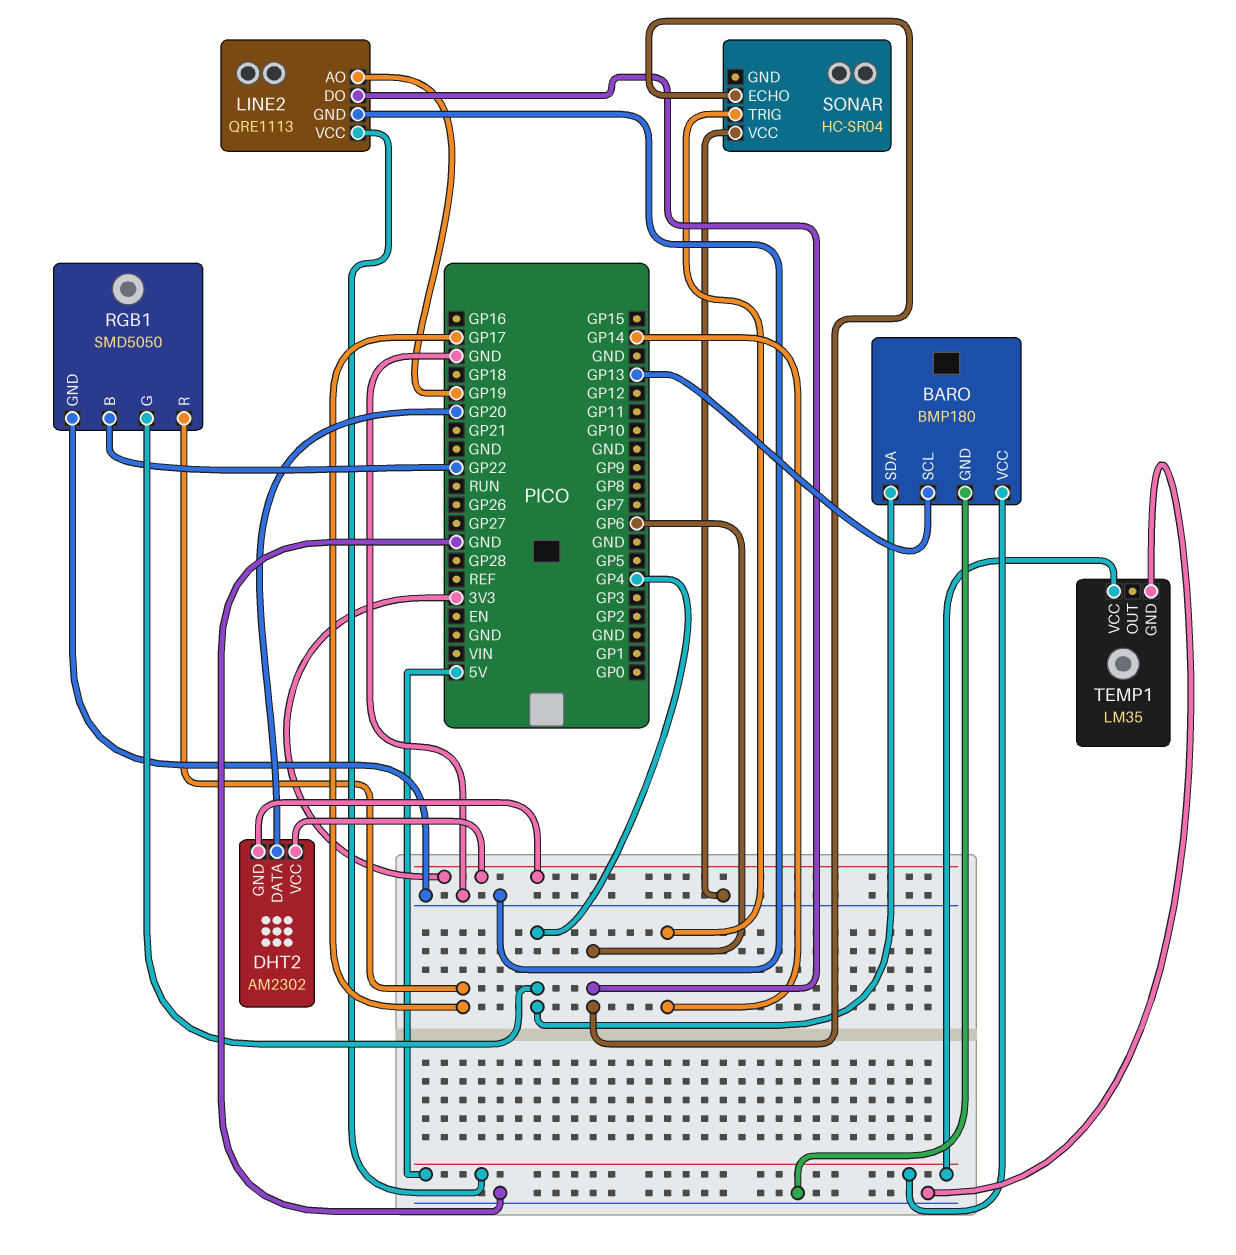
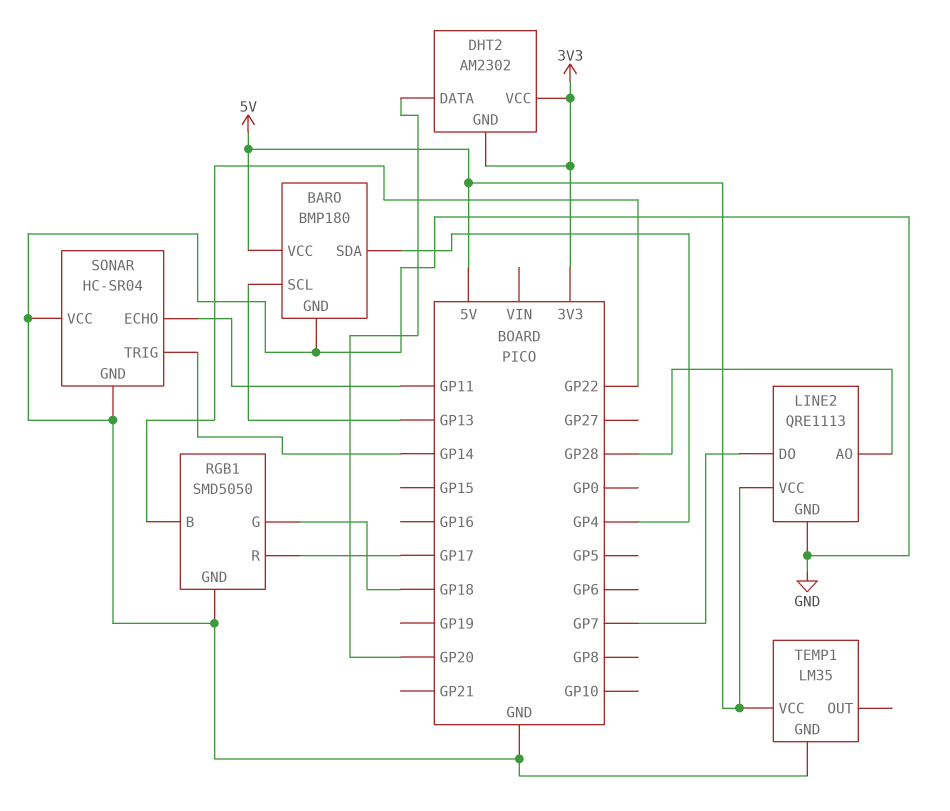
LINE2 pin AO: GP19 -> GP28
LINE2 pin DO: GP6 -> GP7
RGB1 pin G: GP4 -> GP18
SONAR pin ECHO: GP6 -> GP11
SONAR pin GND: none -> GND

